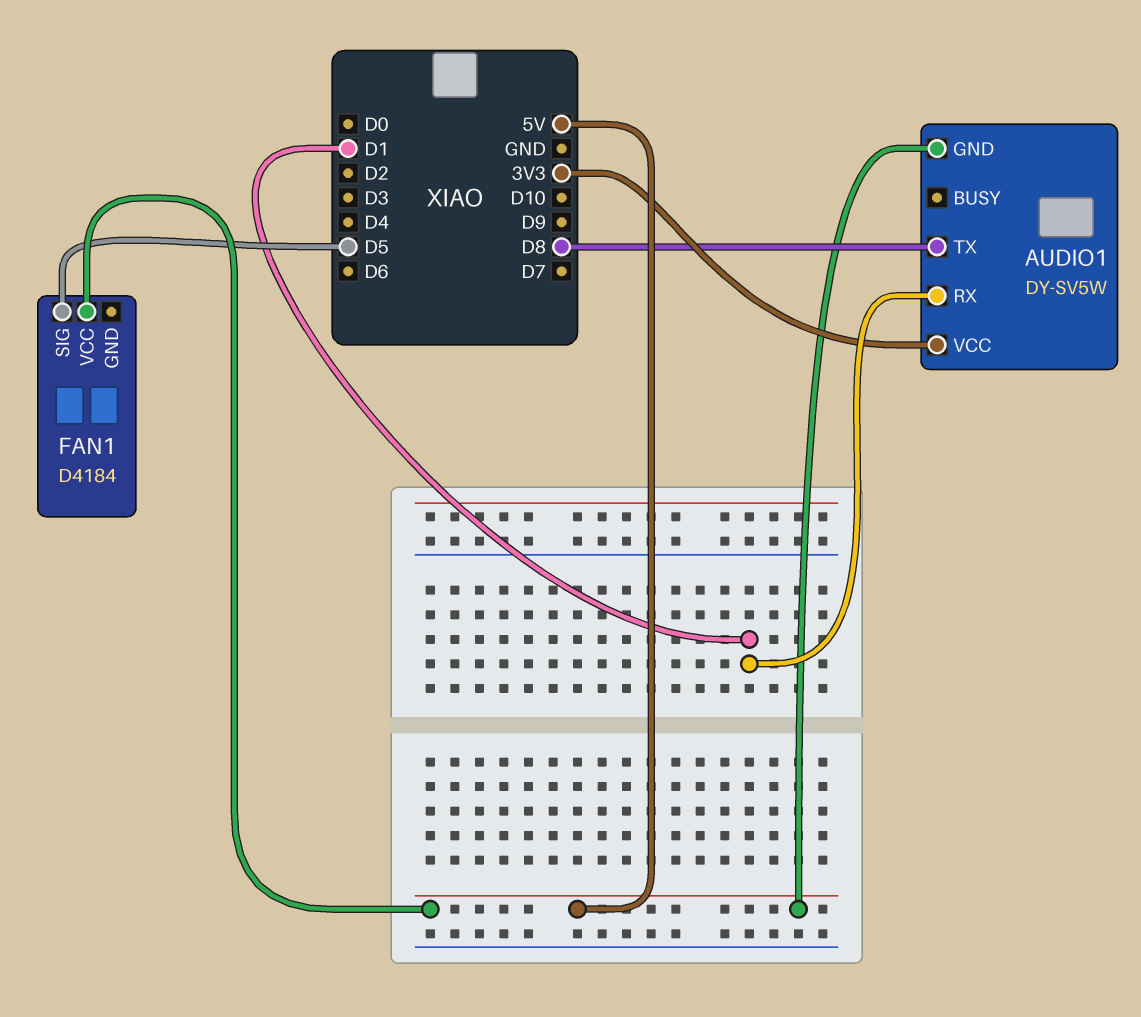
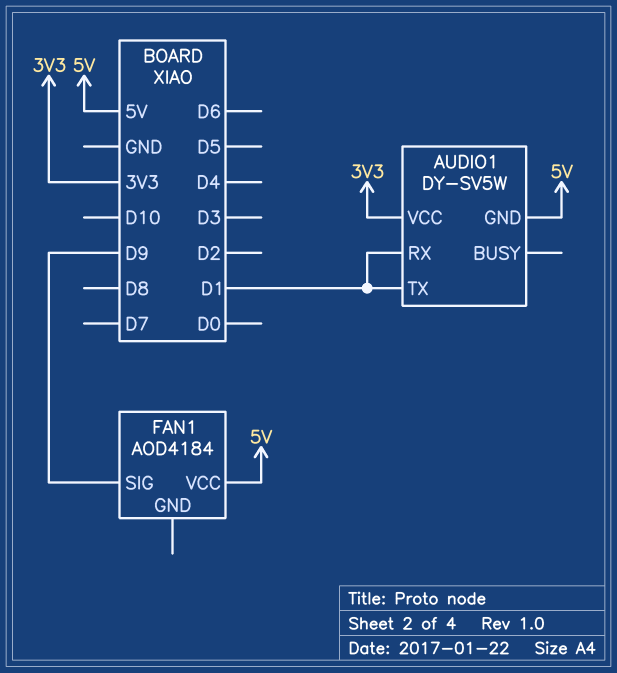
AUDIO1 pin TX: D8 -> D1
FAN1: D4184 -> AOD4184
FAN1 pin SIG: D5 -> D9

